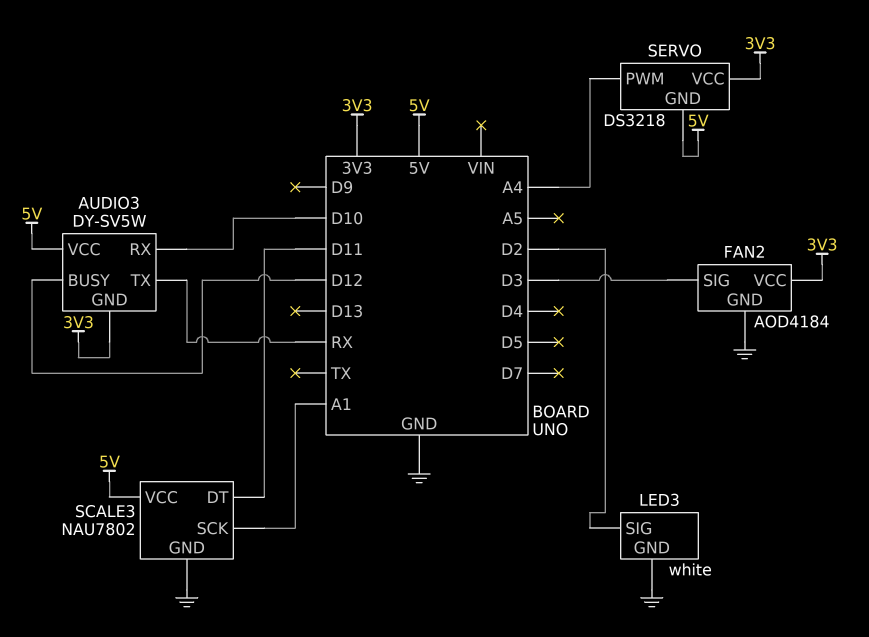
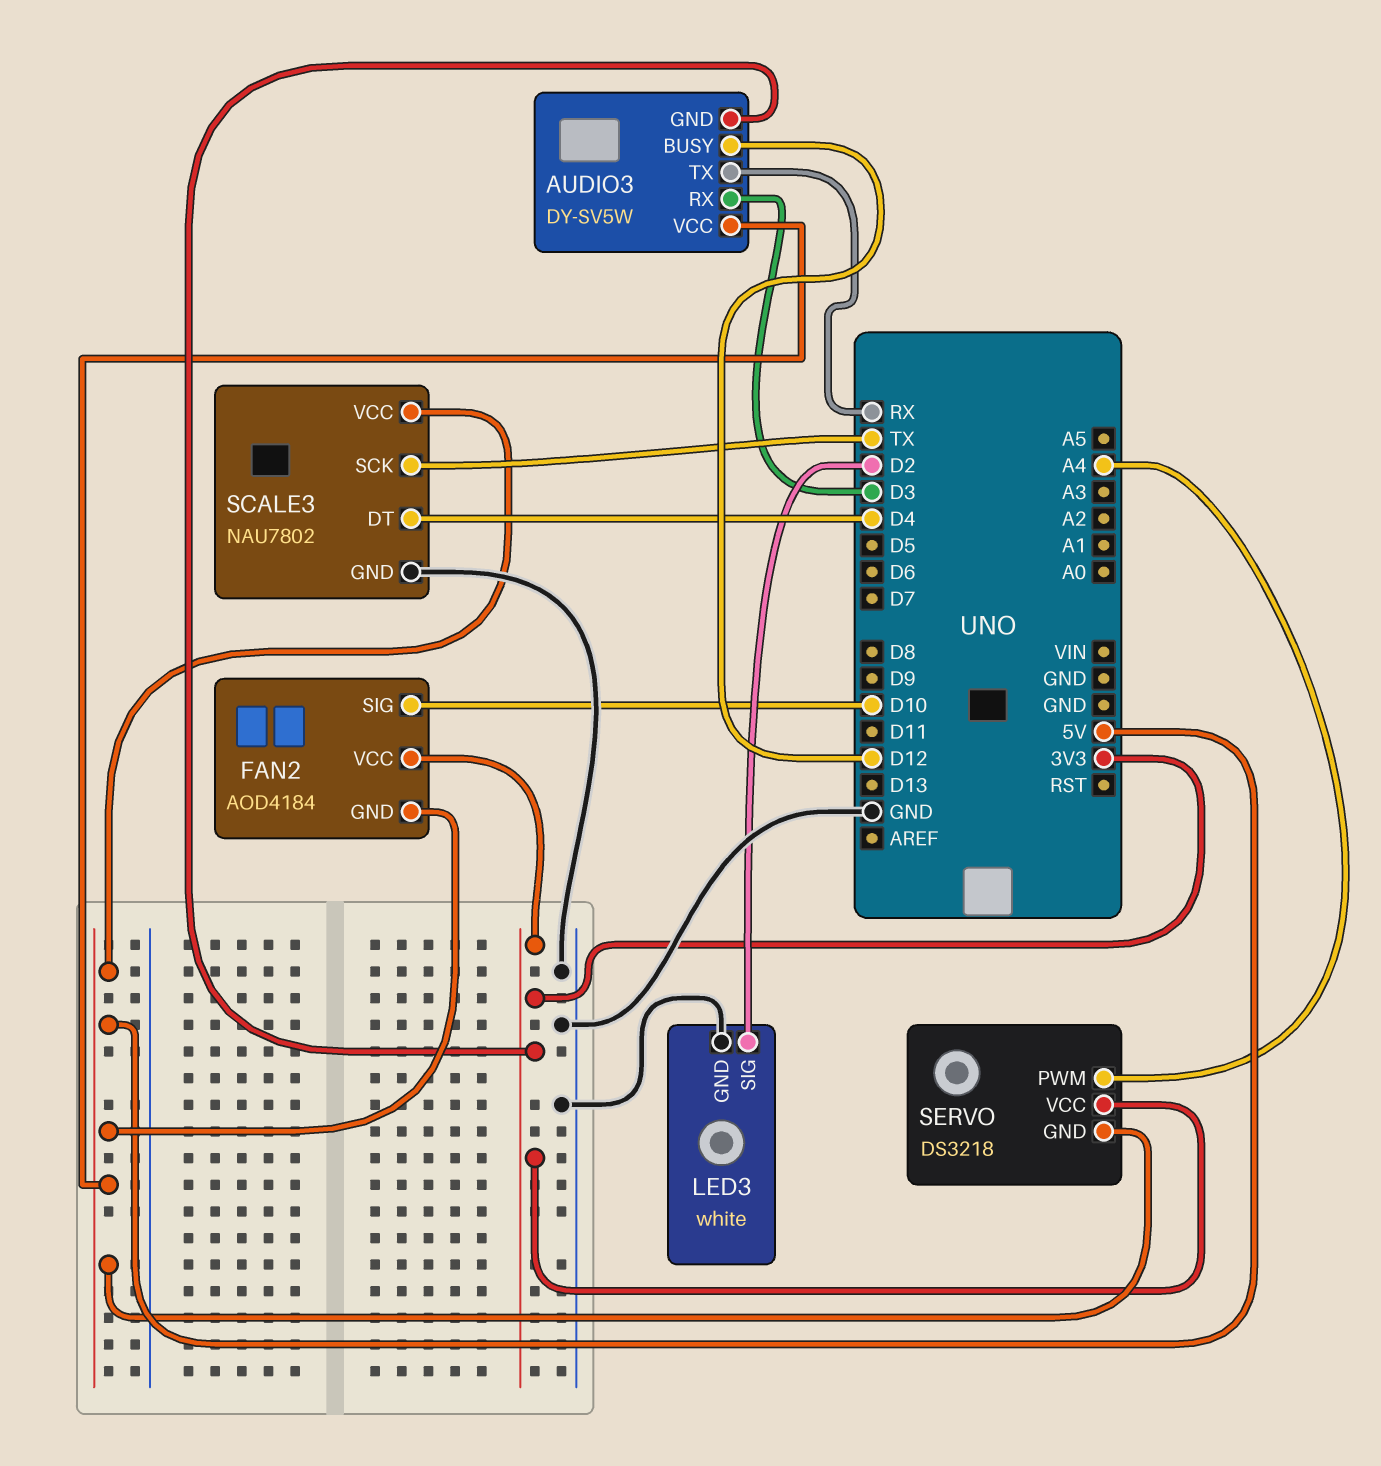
AUDIO3 pin RX: D10 -> D3
FAN2 pin GND: GND -> 5V
FAN2 pin SIG: D3 -> D10
SCALE3 pin DT: D11 -> D4
SCALE3 pin SCK: A1 -> TX

